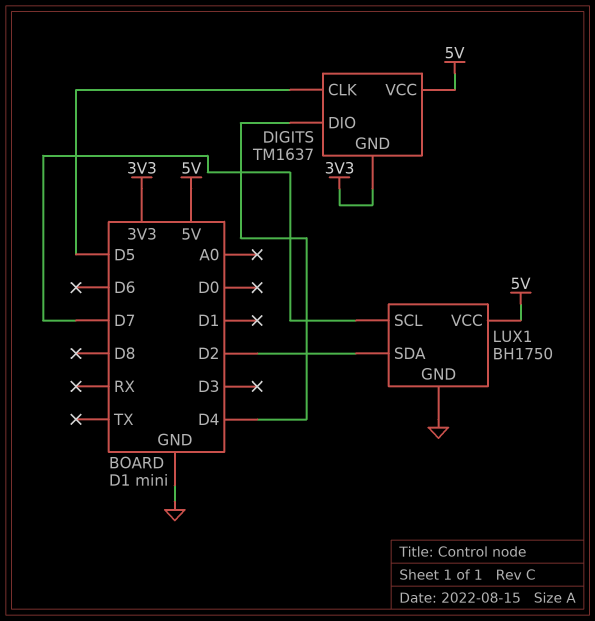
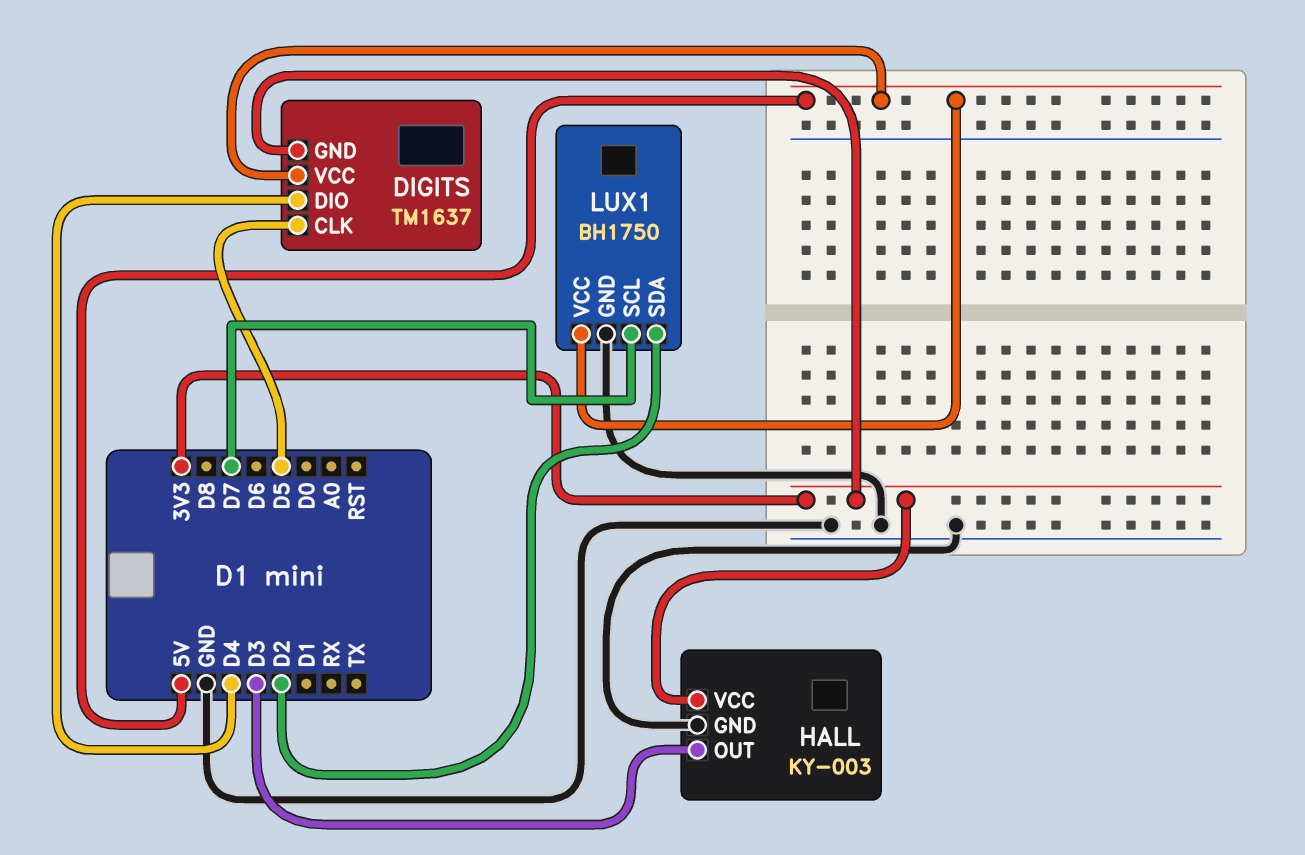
HALL: none -> KY-003
HALL pin GND: none -> GND
HALL pin OUT: none -> D3
HALL pin VCC: none -> 3V3

